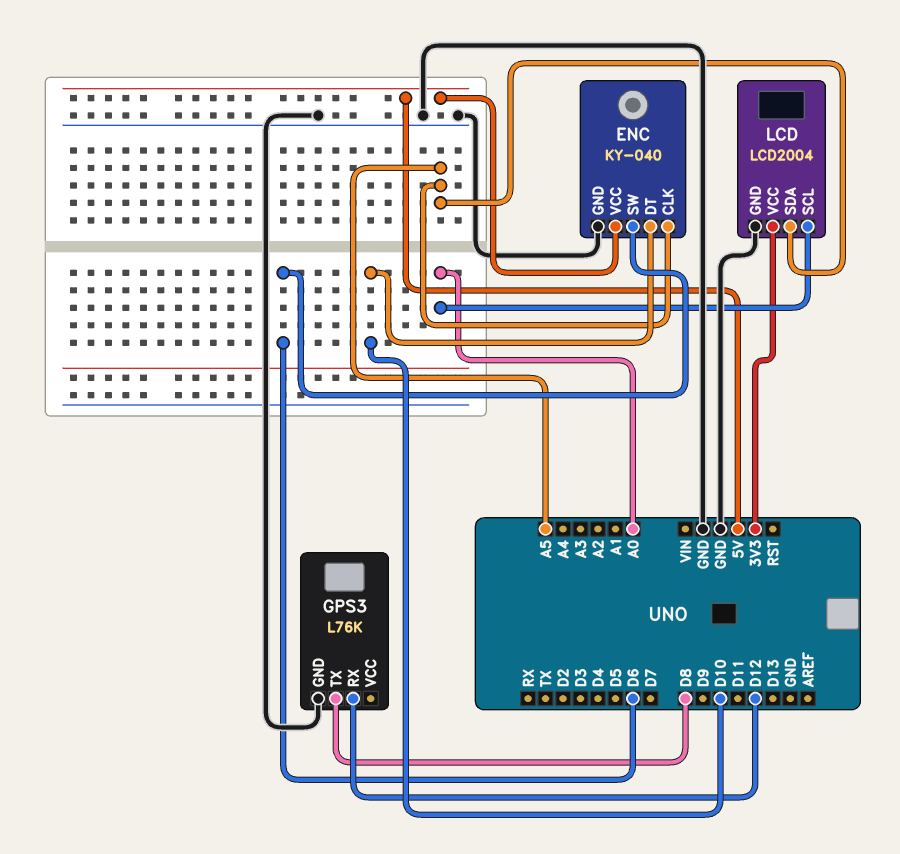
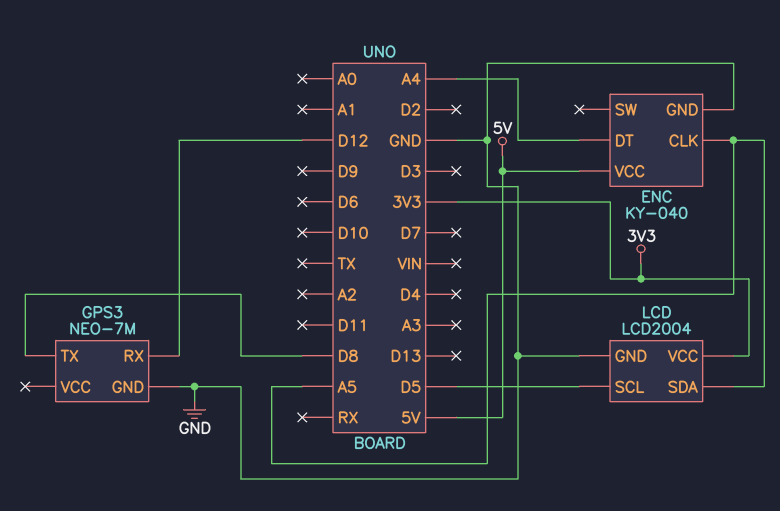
ENC pin DT: D10 -> A4
ENC pin SW: D6 -> none
GPS3: L76K -> NEO-7M
LCD pin SCL: A0 -> D5

